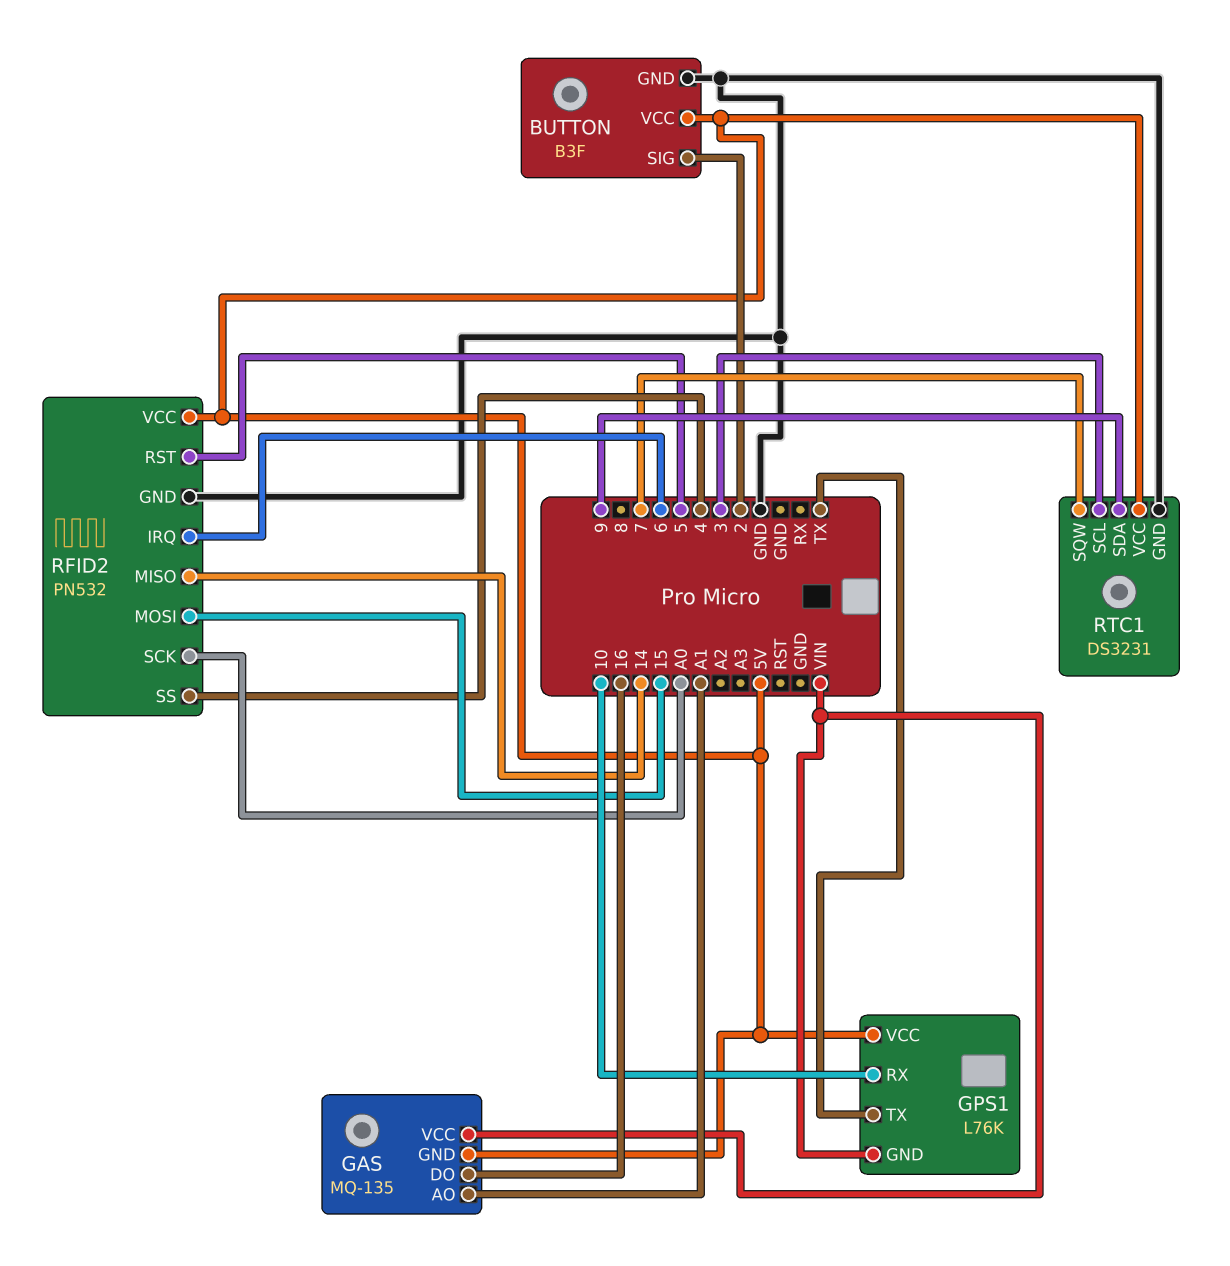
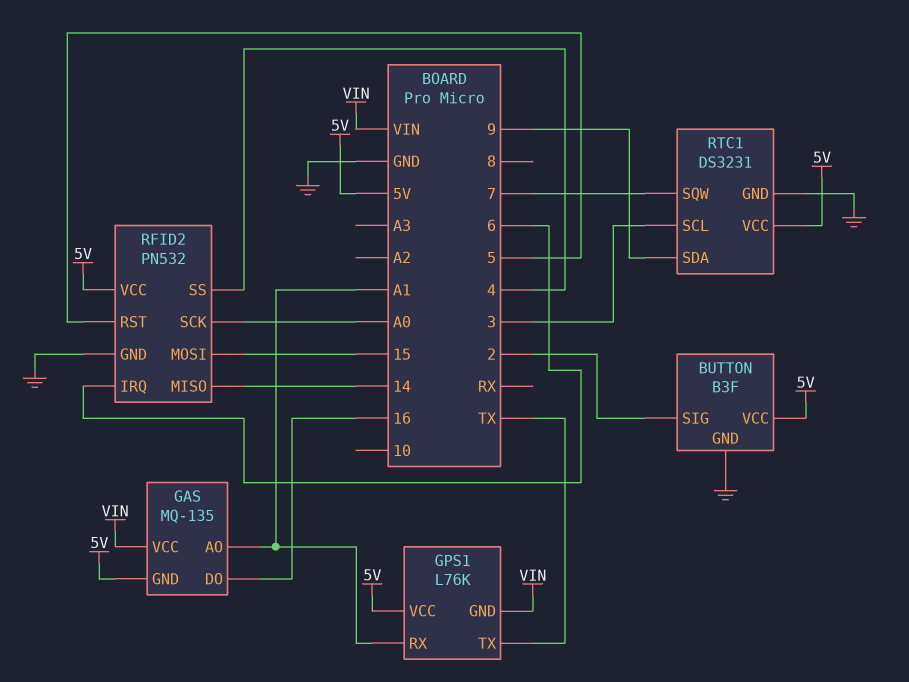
GPS1 pin RX: 10 -> A1

